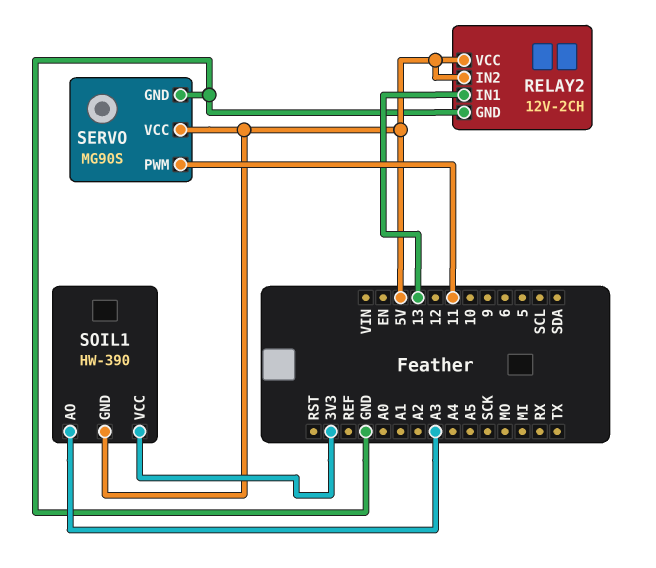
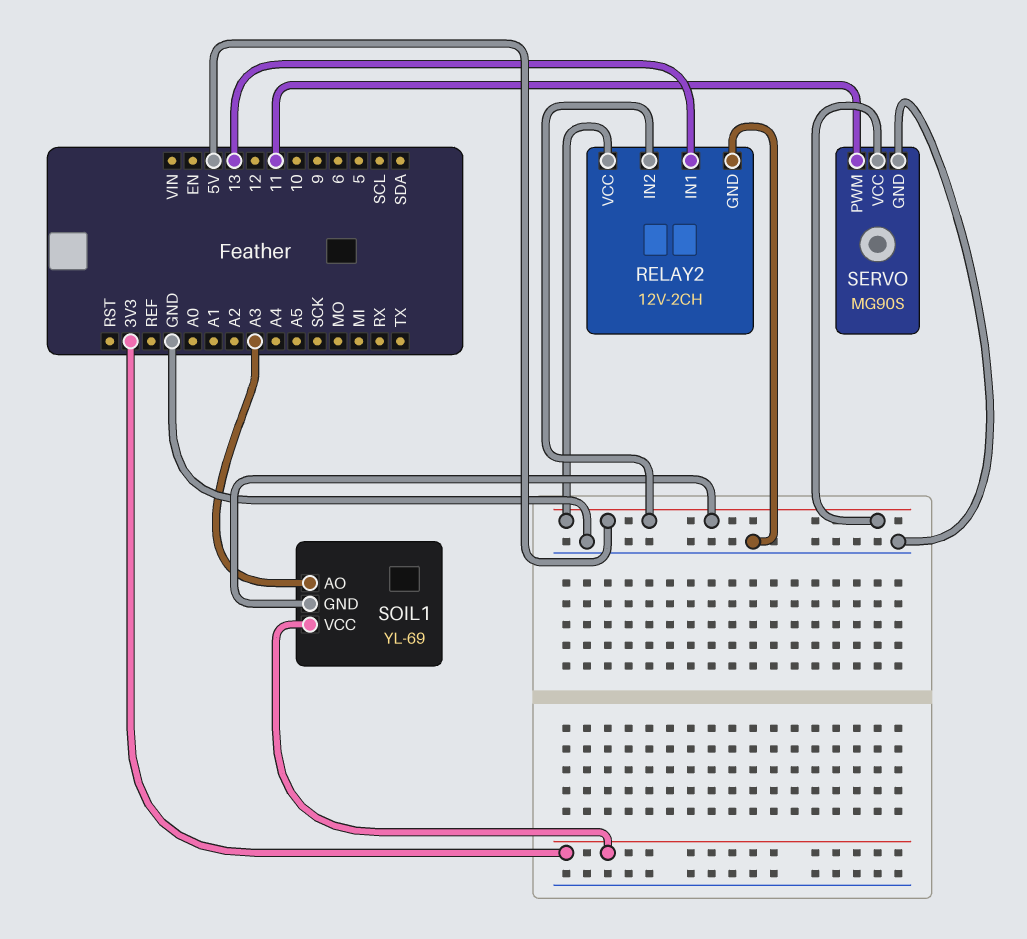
SOIL1: HW-390 -> YL-69

